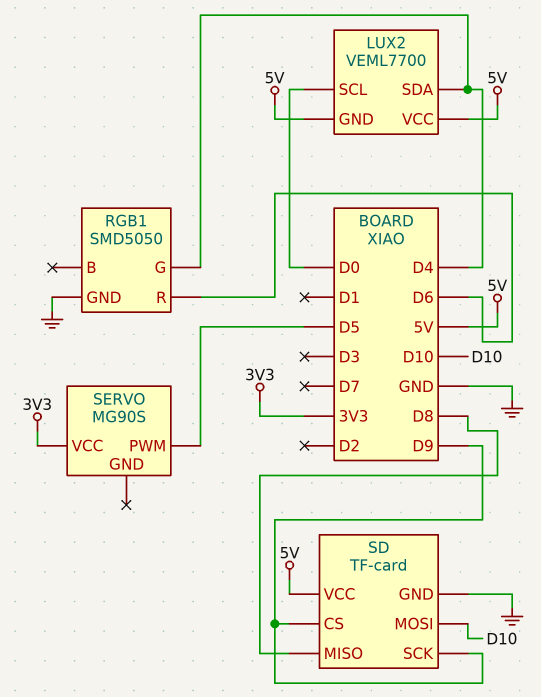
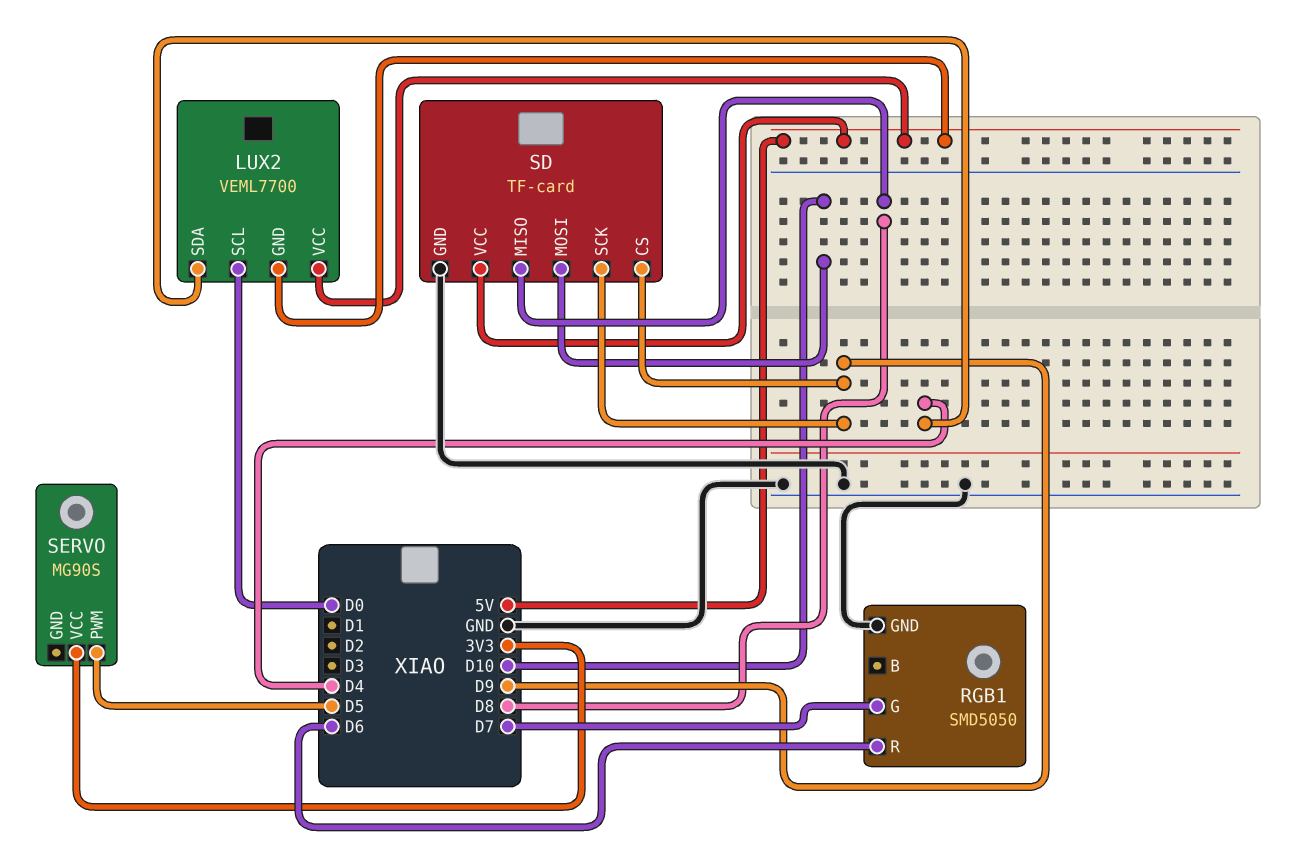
RGB1 pin G: D4 -> D7

